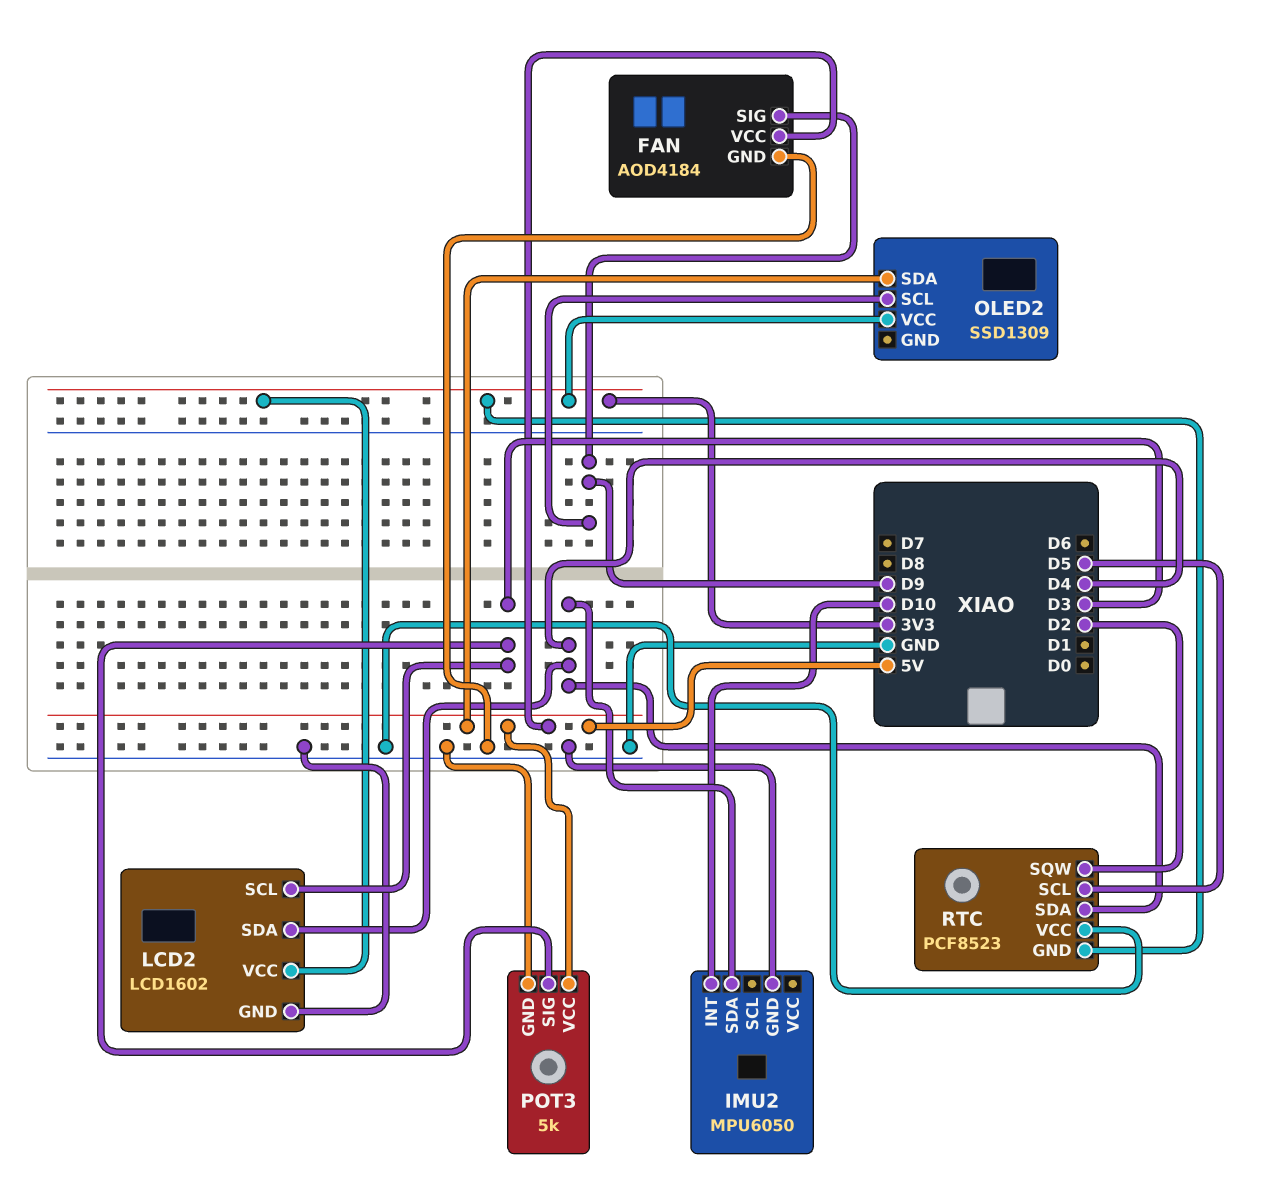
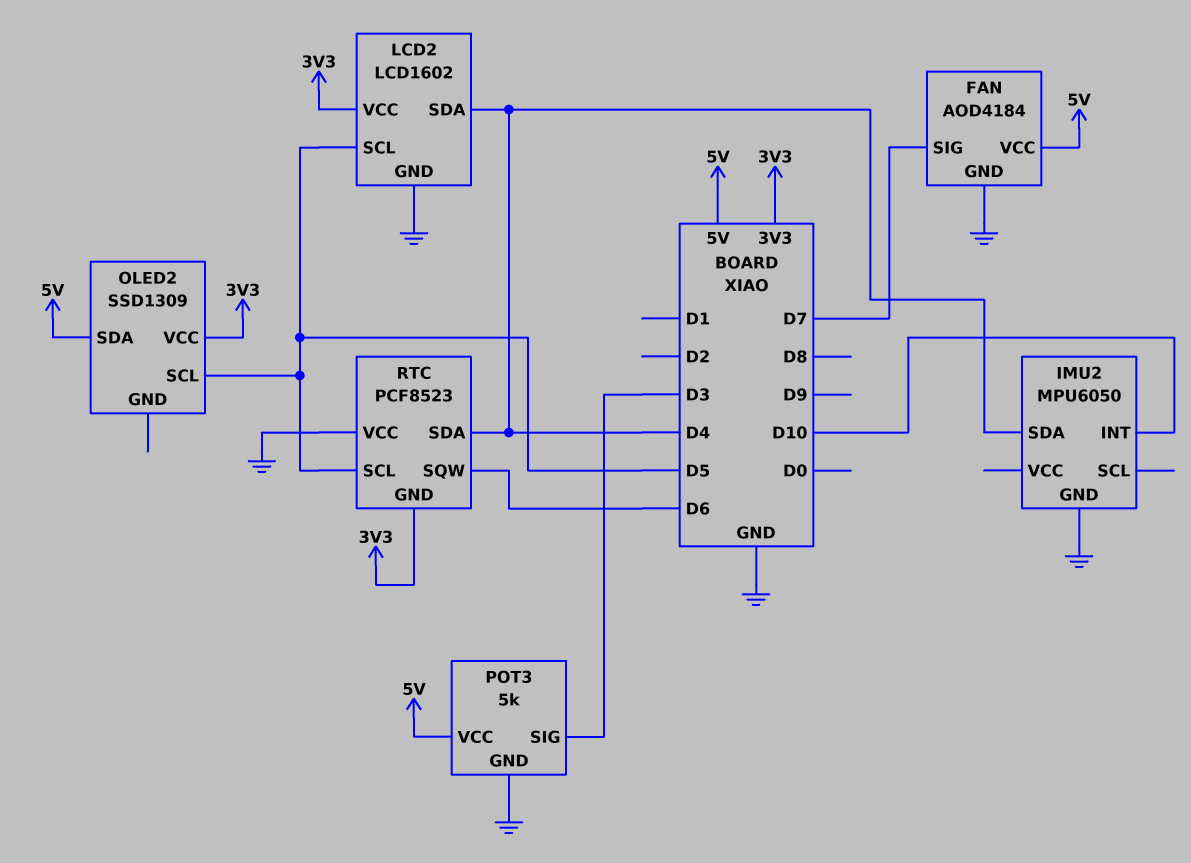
FAN pin SIG: D9 -> D7
LCD2 pin SCL: D3 -> D5
OLED2 pin SCL: D9 -> D5
RTC pin SQW: D2 -> D6

